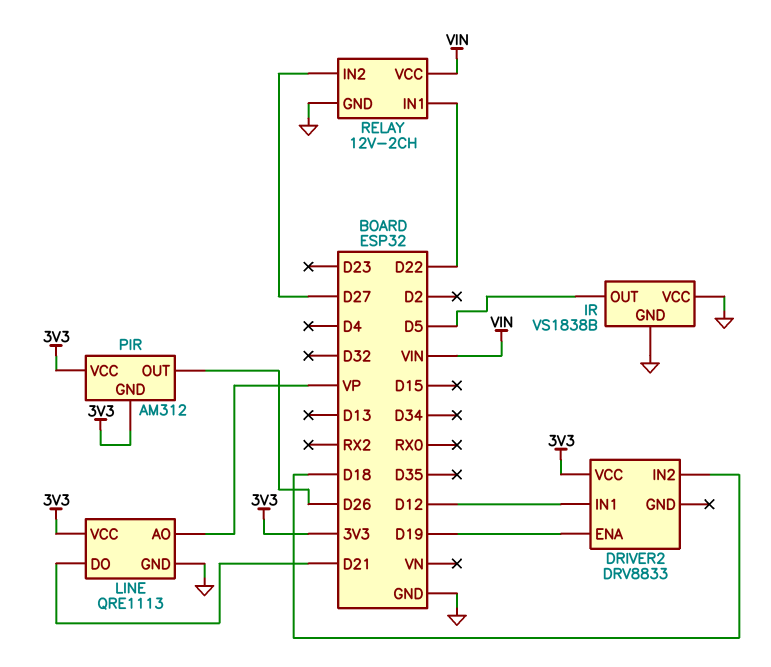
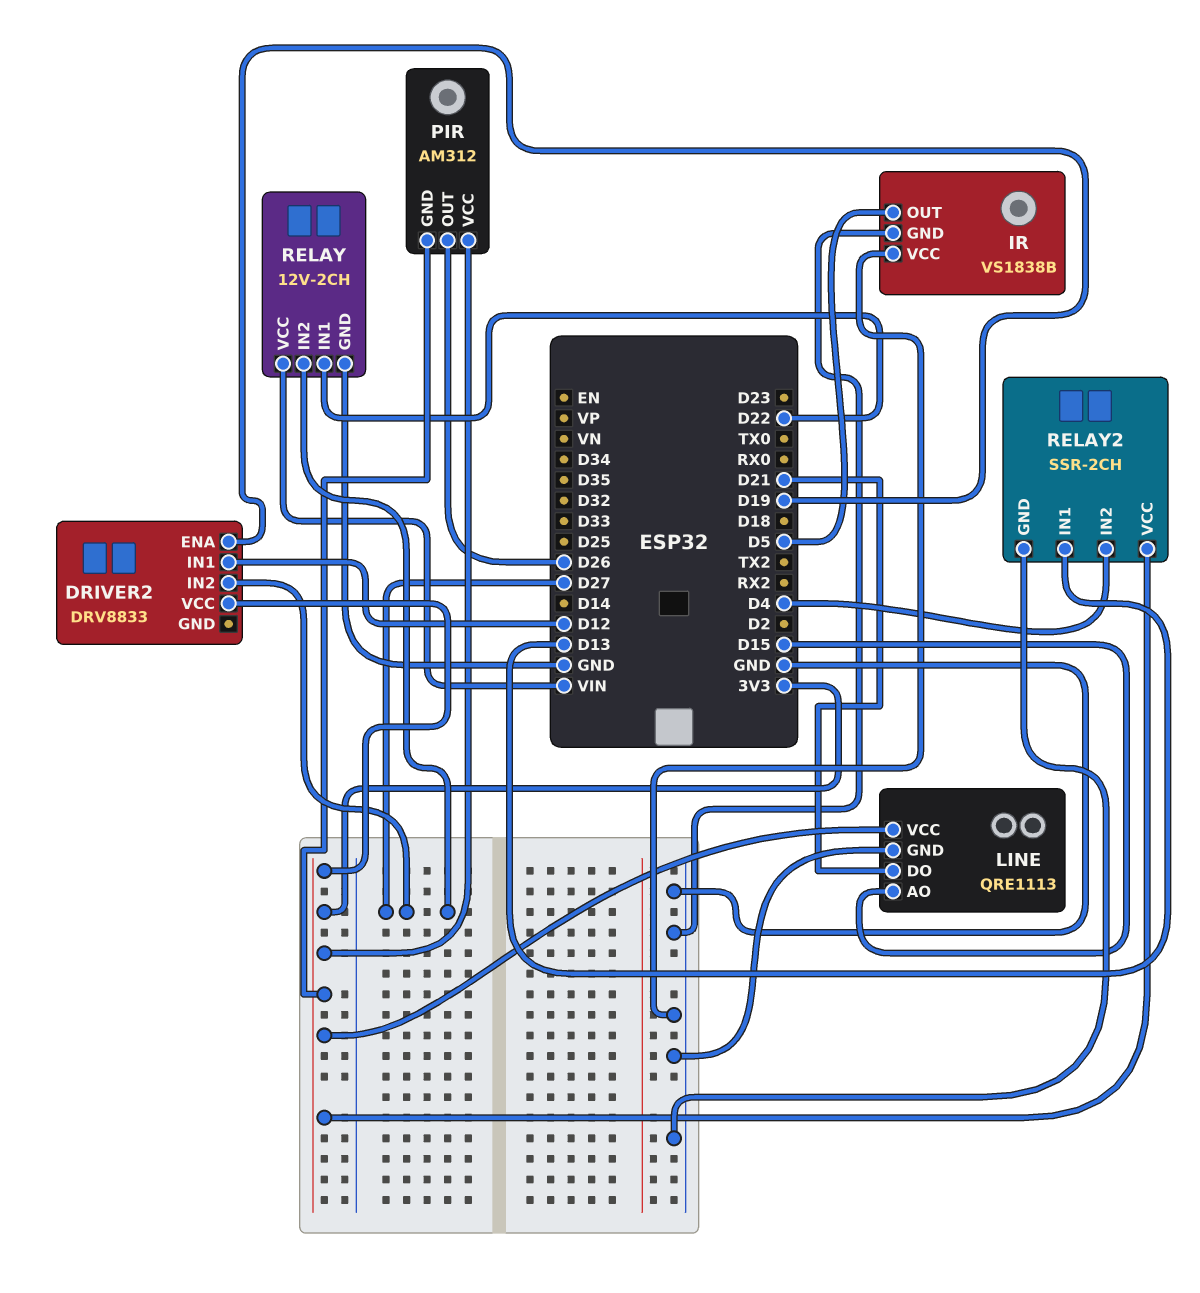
DRIVER2 pin IN2: D18 -> D27
LINE pin AO: VP -> D15
RELAY2: none -> SSR-2CH
RELAY2 pin GND: none -> GND
RELAY2 pin IN1: none -> D13
RELAY2 pin IN2: none -> D4
RELAY2 pin VCC: none -> 3V3

